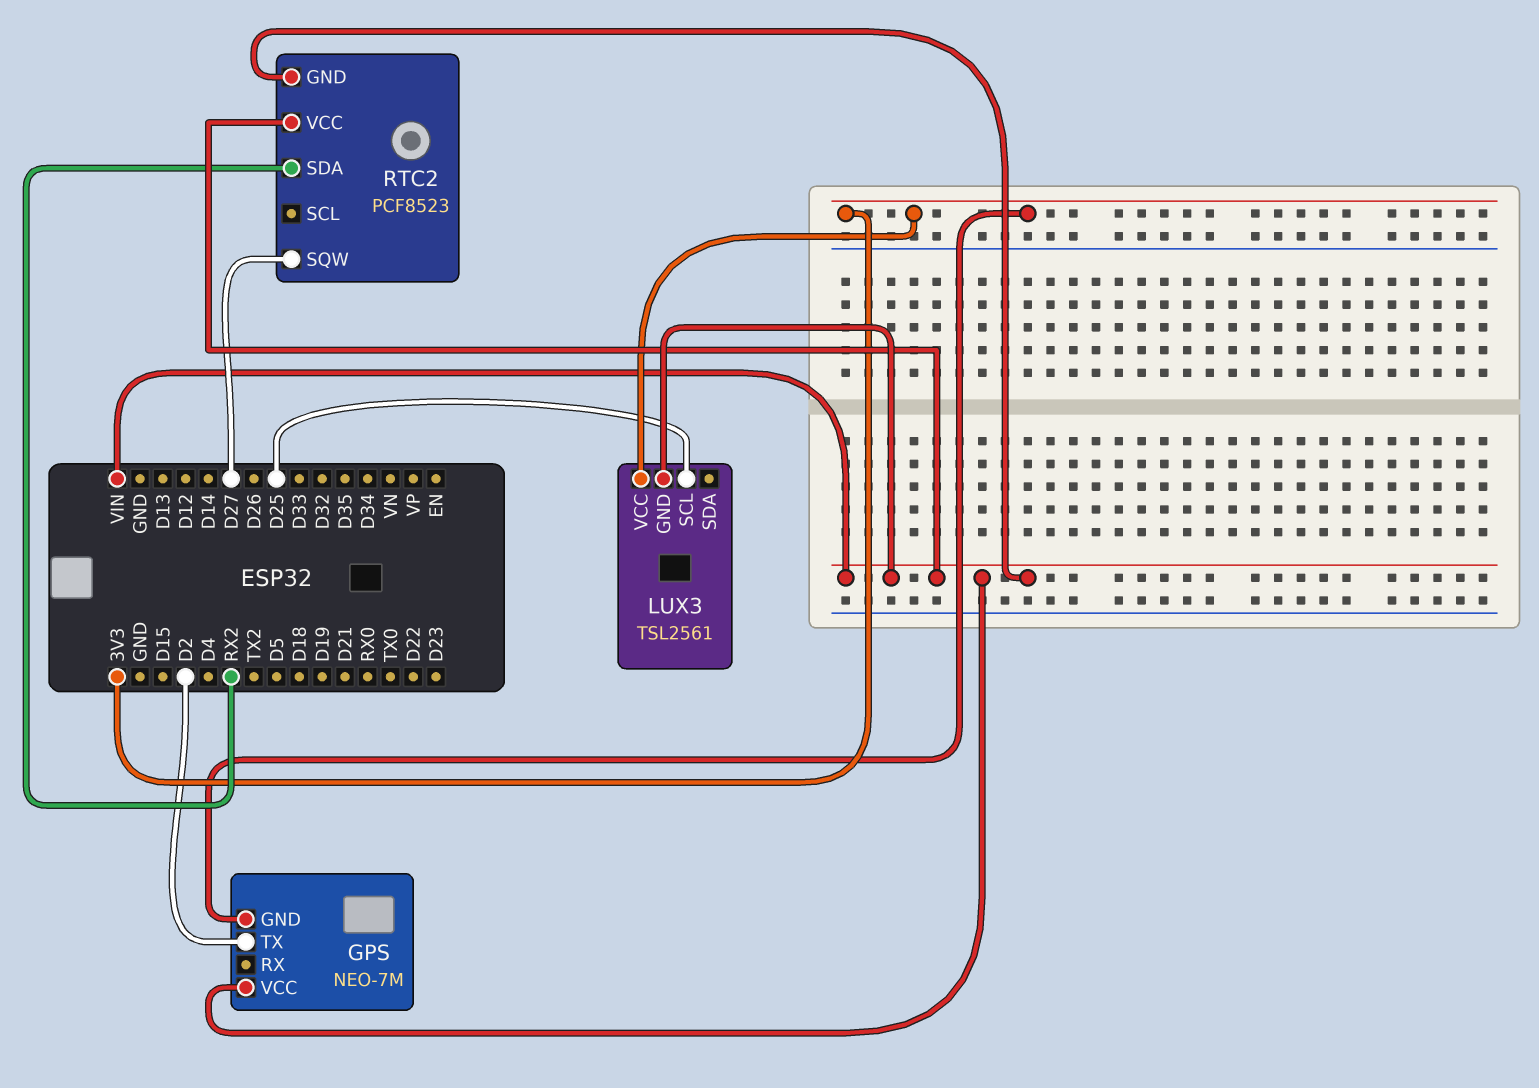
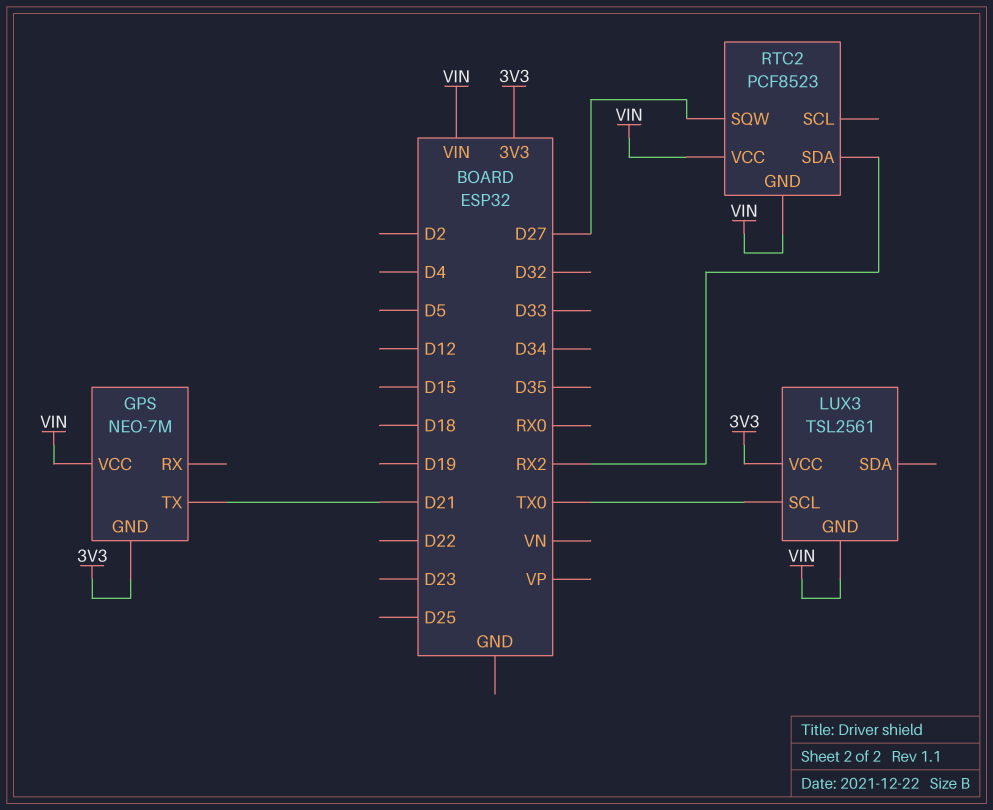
GPS pin TX: D2 -> D21
LUX3 pin SCL: D25 -> TX0

